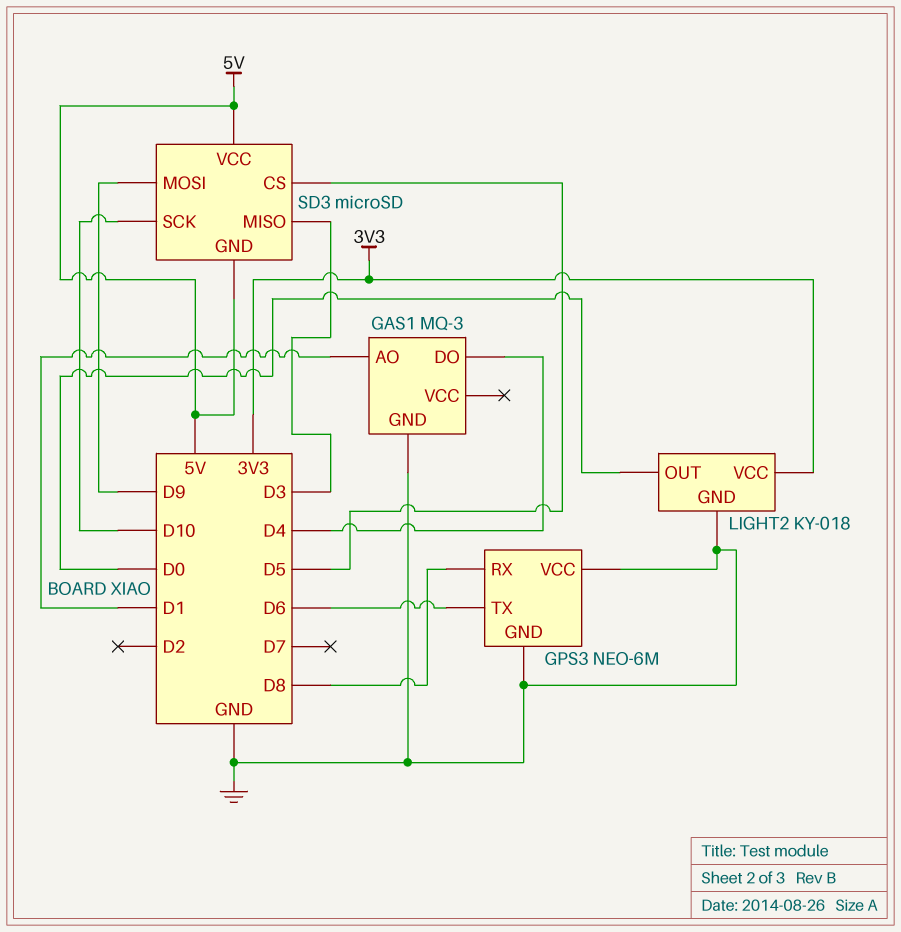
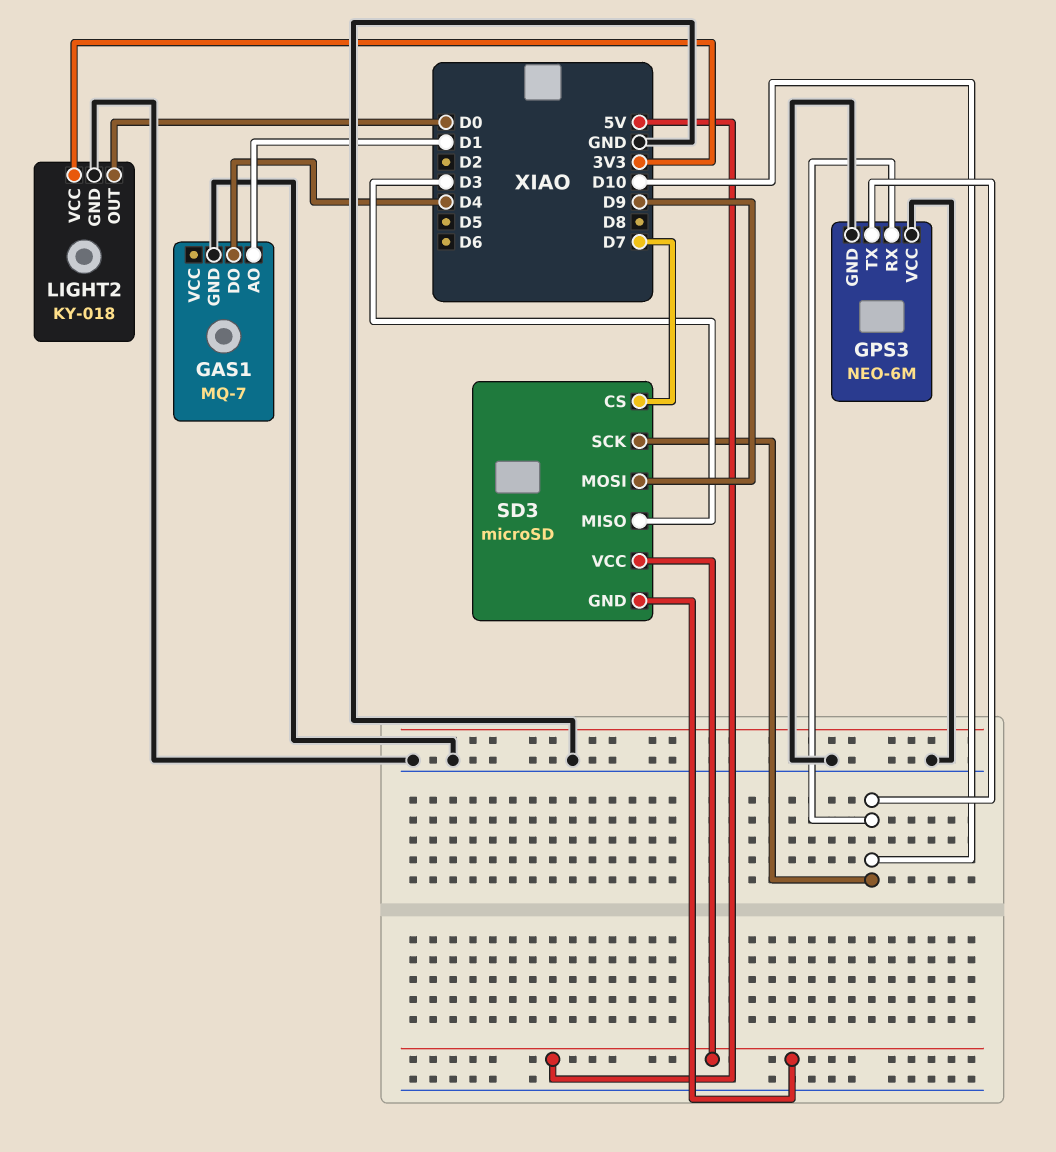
GAS1: MQ-3 -> MQ-7
GPS3 pin RX: D8 -> D10
GPS3 pin TX: D6 -> D10
SD3 pin CS: D5 -> D7

